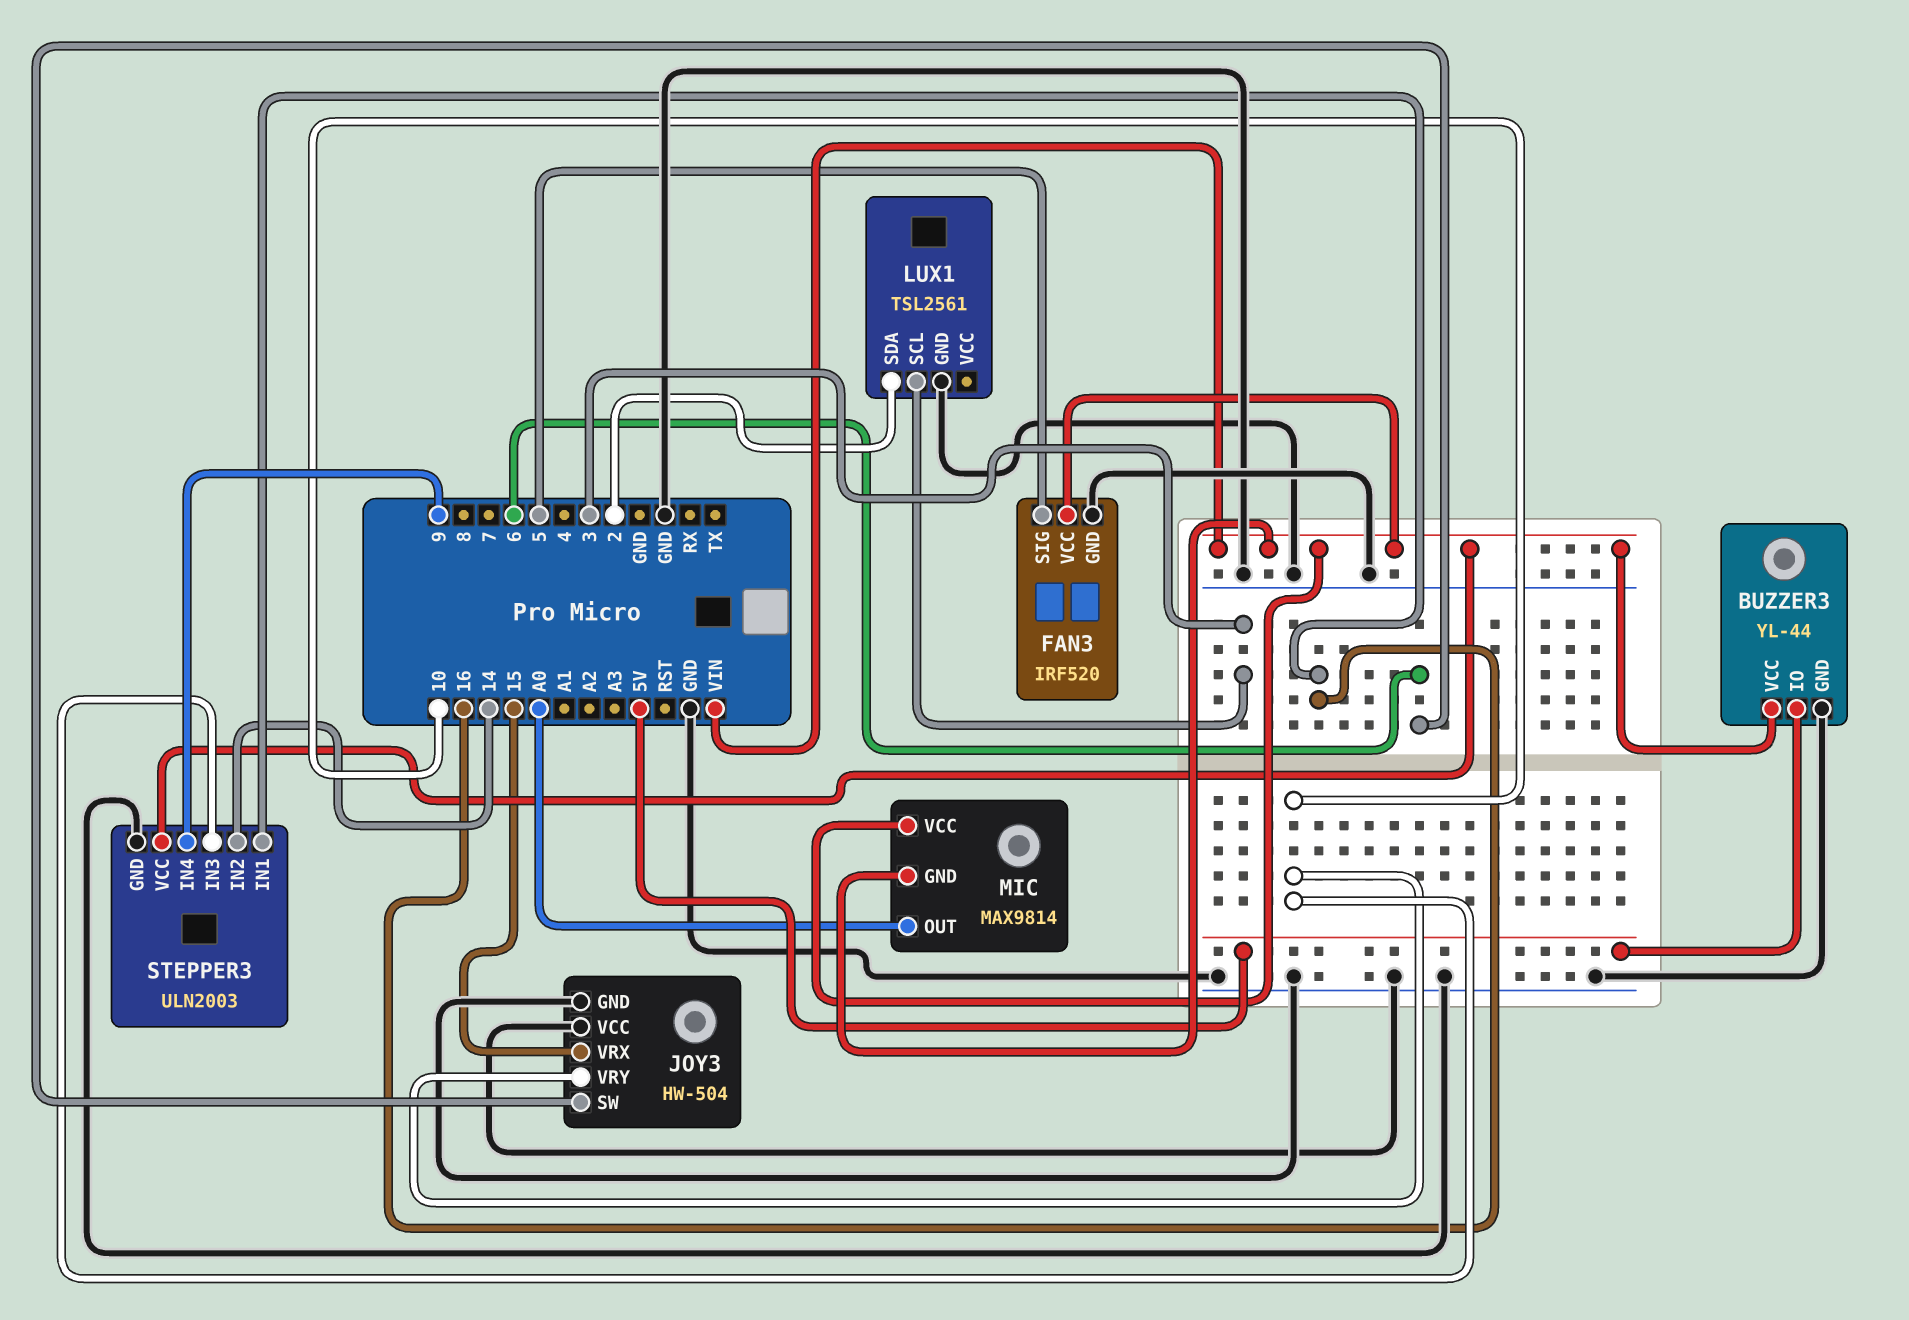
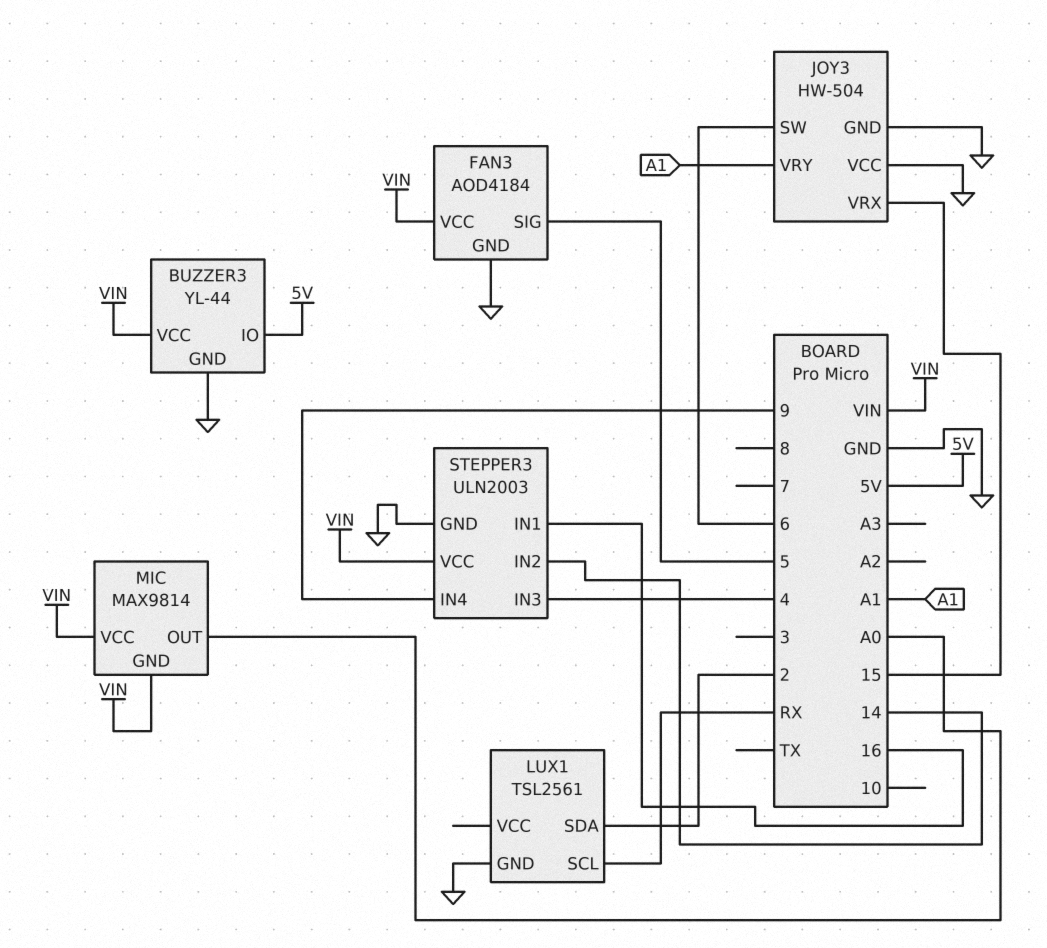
FAN3: IRF520 -> AOD4184
JOY3 pin VRY: 10 -> A1
LUX1 pin SCL: 3 -> RX
STEPPER3 pin IN3: 10 -> 4

